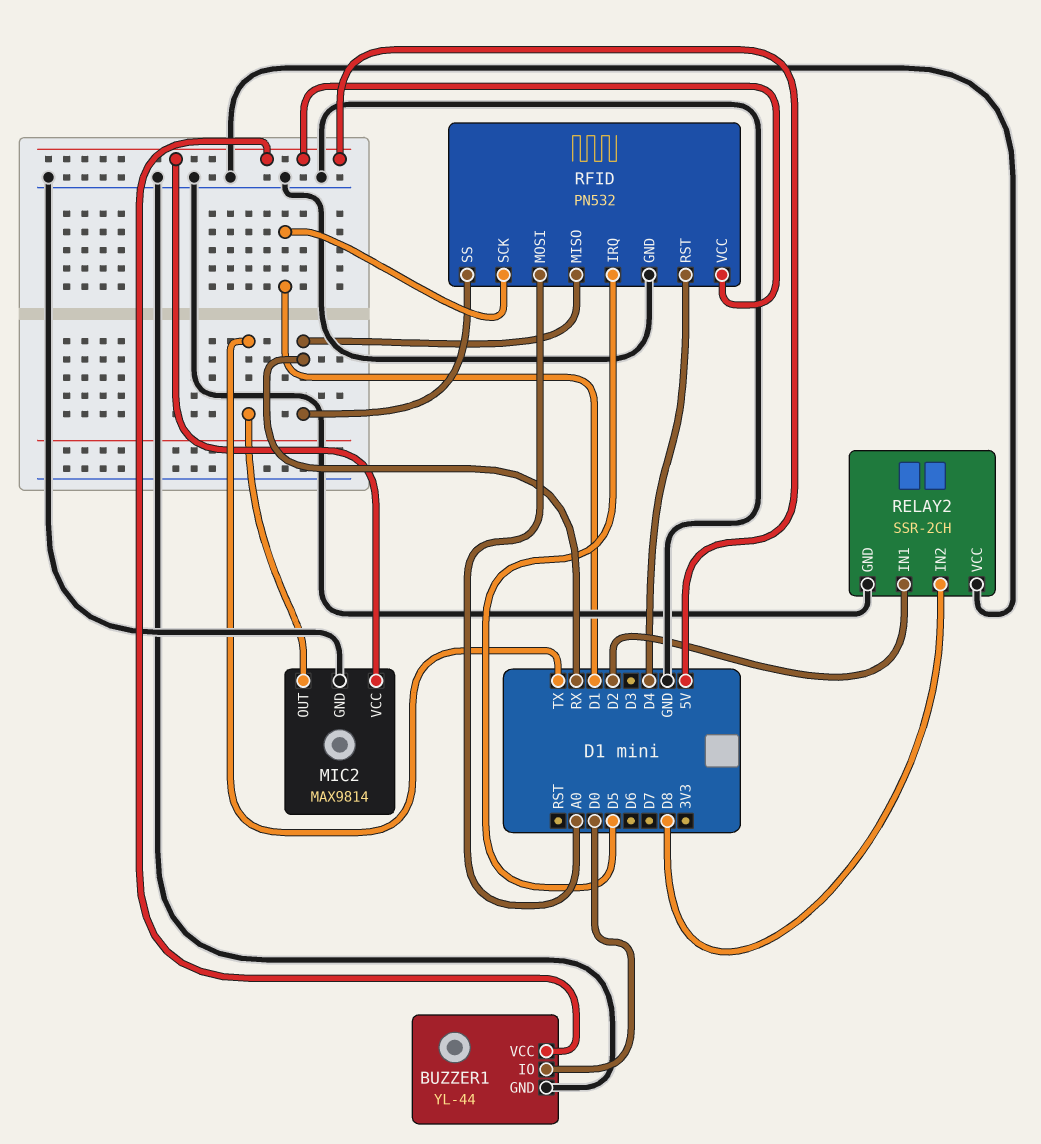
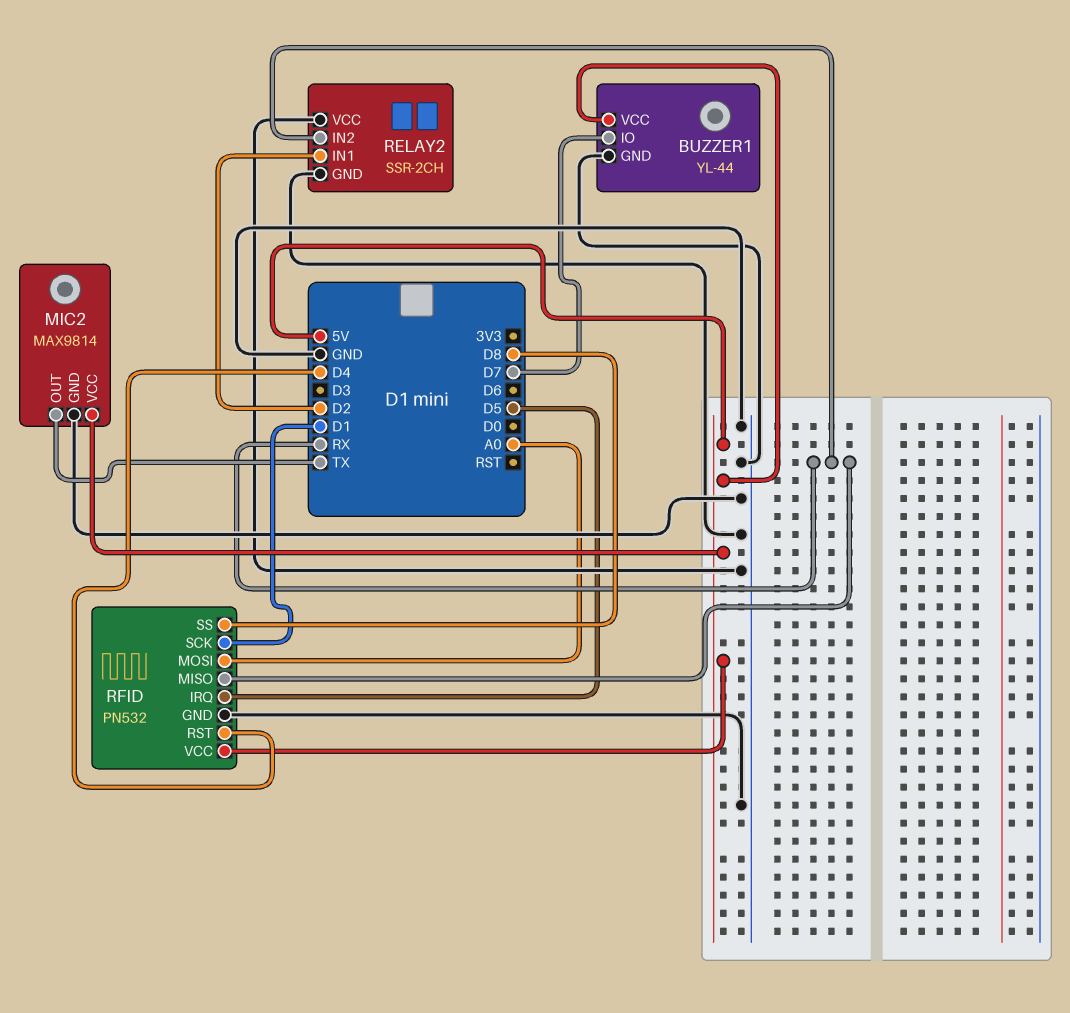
BUZZER1 pin IO: D0 -> D7
RELAY2 pin IN2: D8 -> RX
RFID pin SS: RX -> D8

